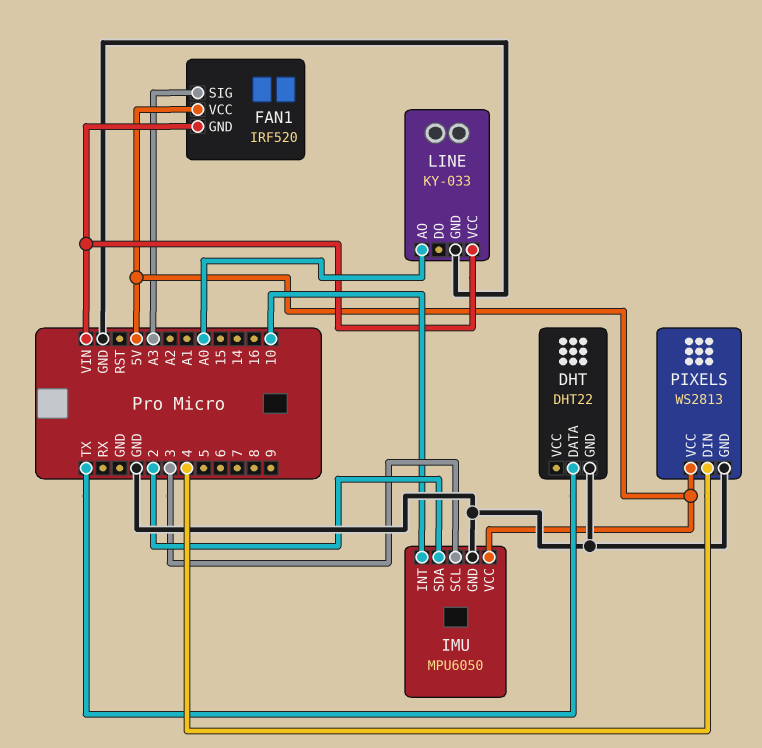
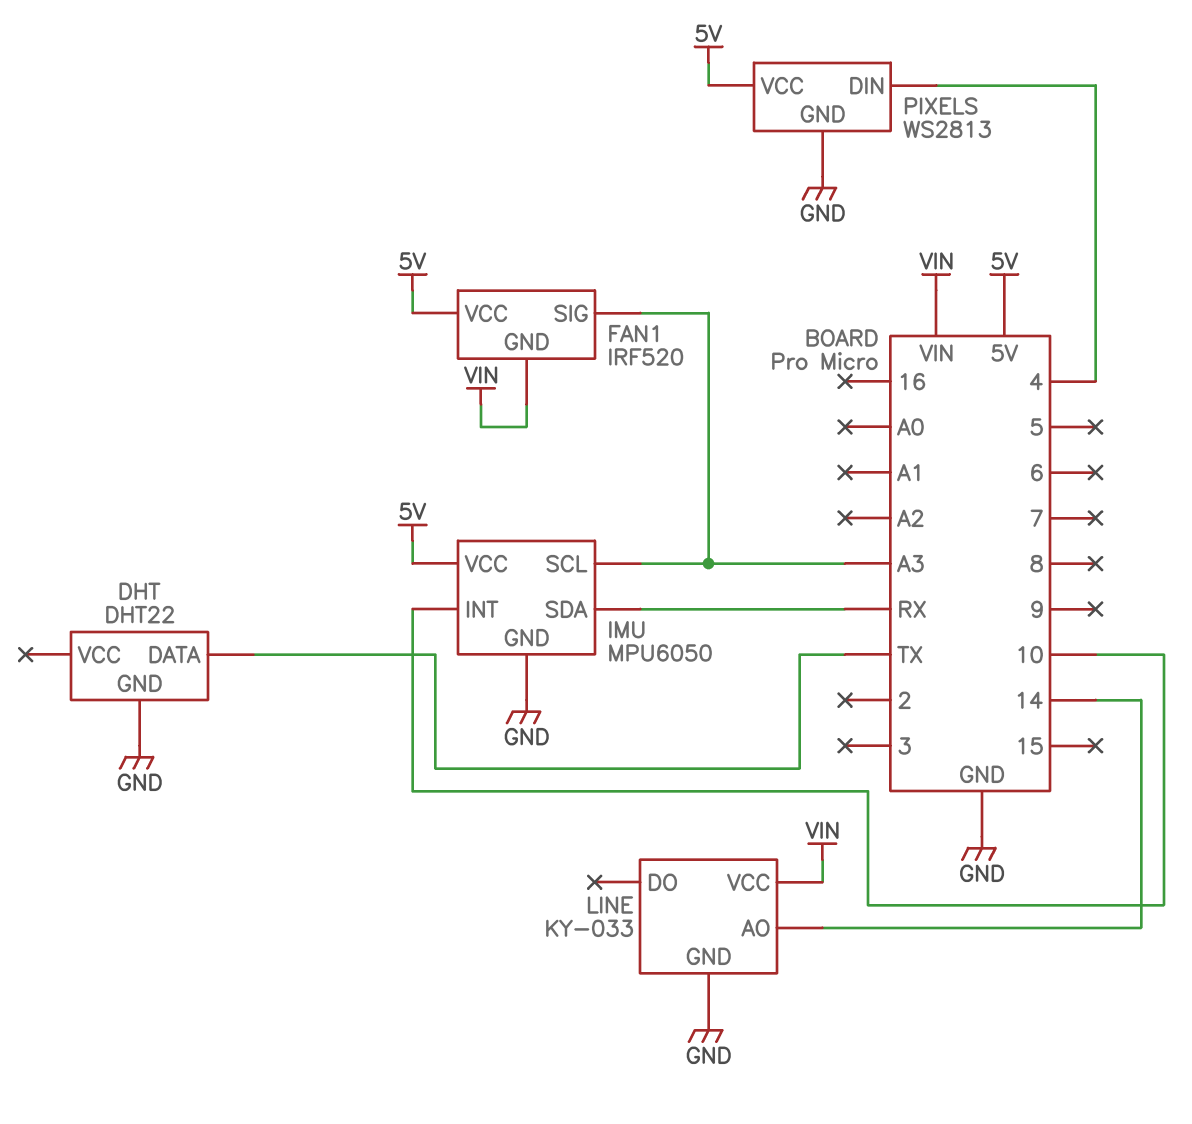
IMU pin SCL: 3 -> A3
IMU pin SDA: 2 -> RX
LINE pin AO: A0 -> 14

